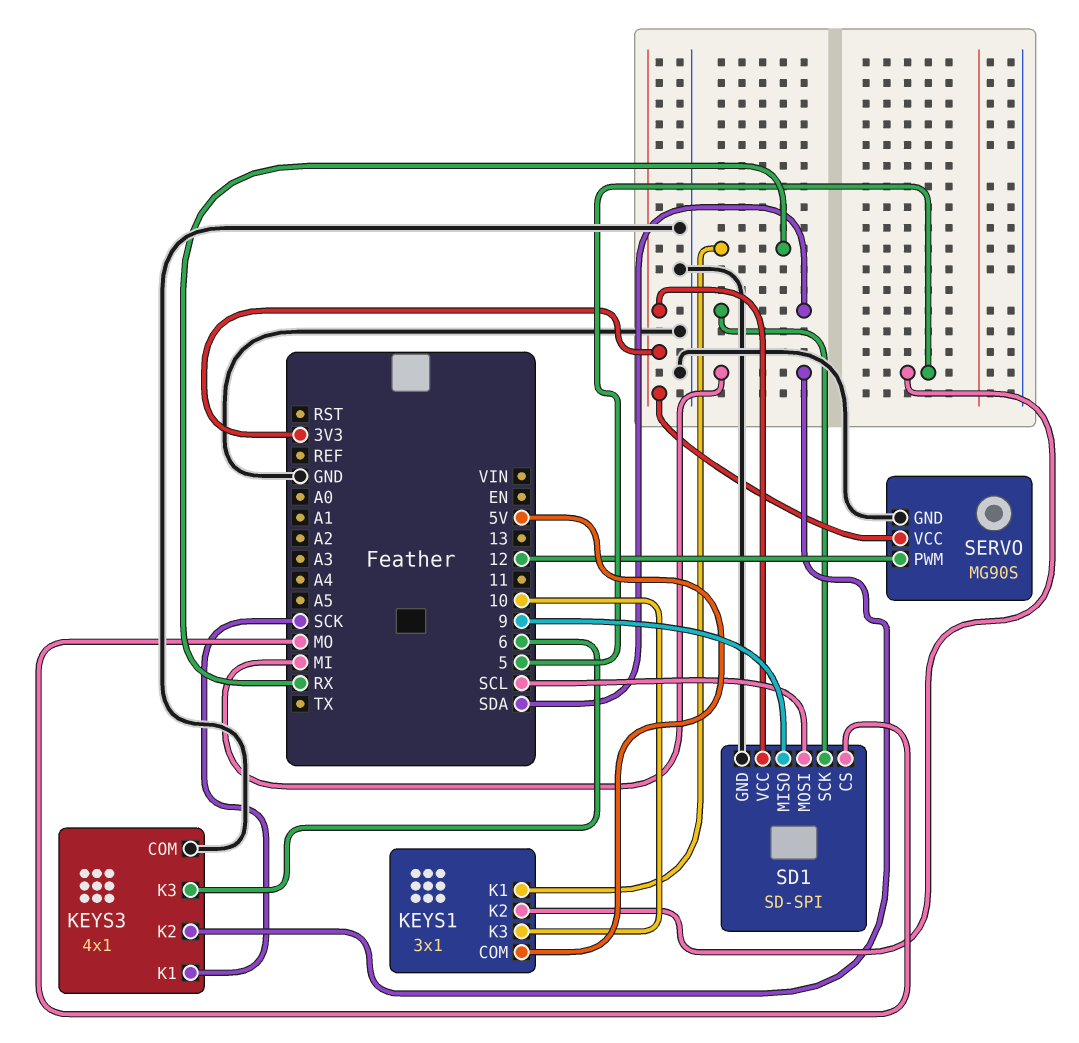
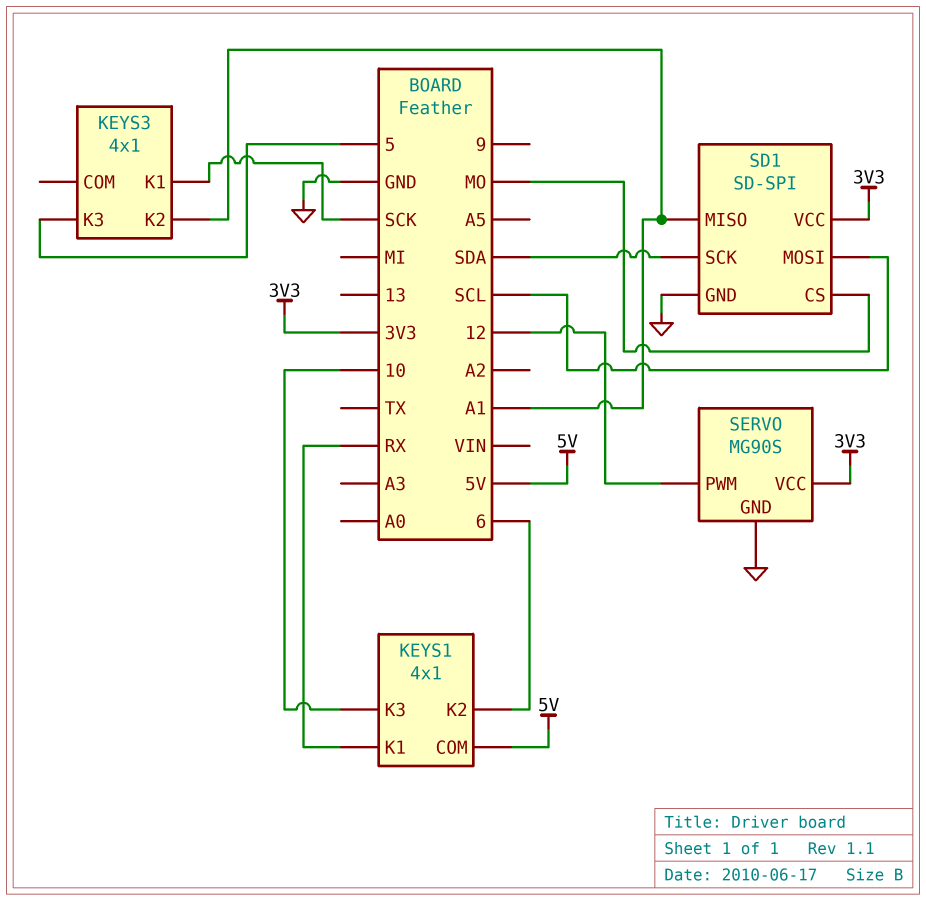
KEYS1: 3x1 -> 4x1
KEYS1 pin K2: 5 -> 6
KEYS3 pin COM: GND -> none
KEYS3 pin K2: MI -> A1
KEYS3 pin K3: 6 -> 5
SD1 pin MISO: 9 -> A1

